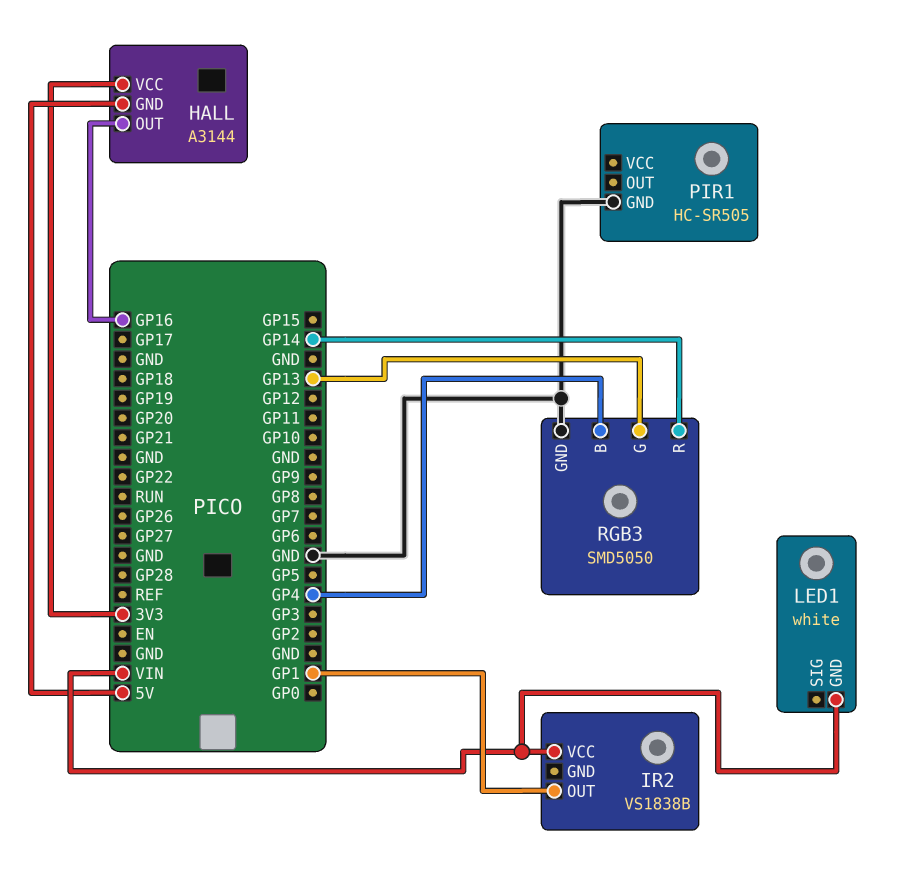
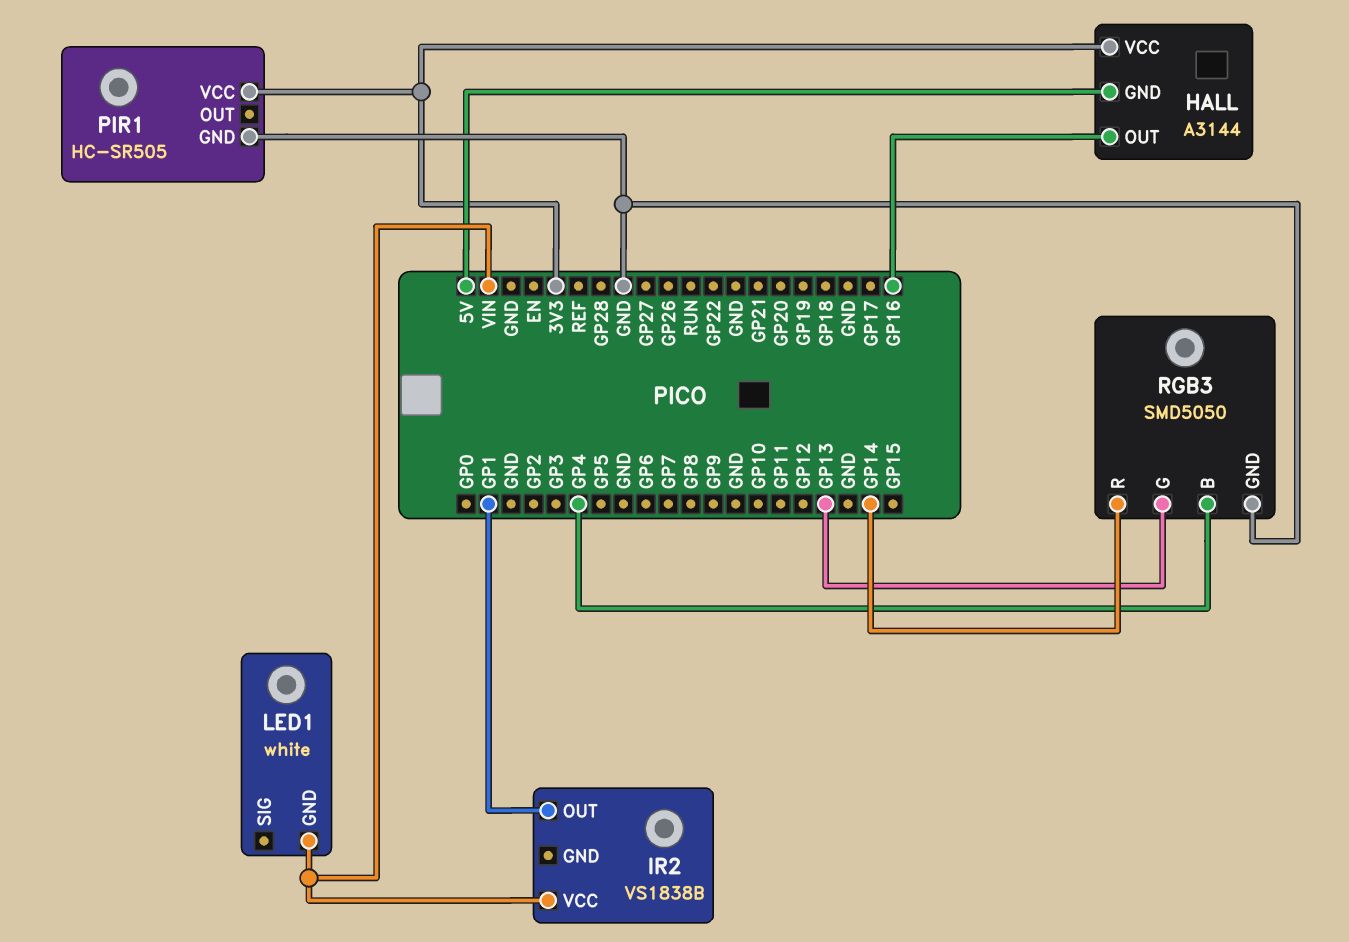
PIR1 pin VCC: none -> 3V3

